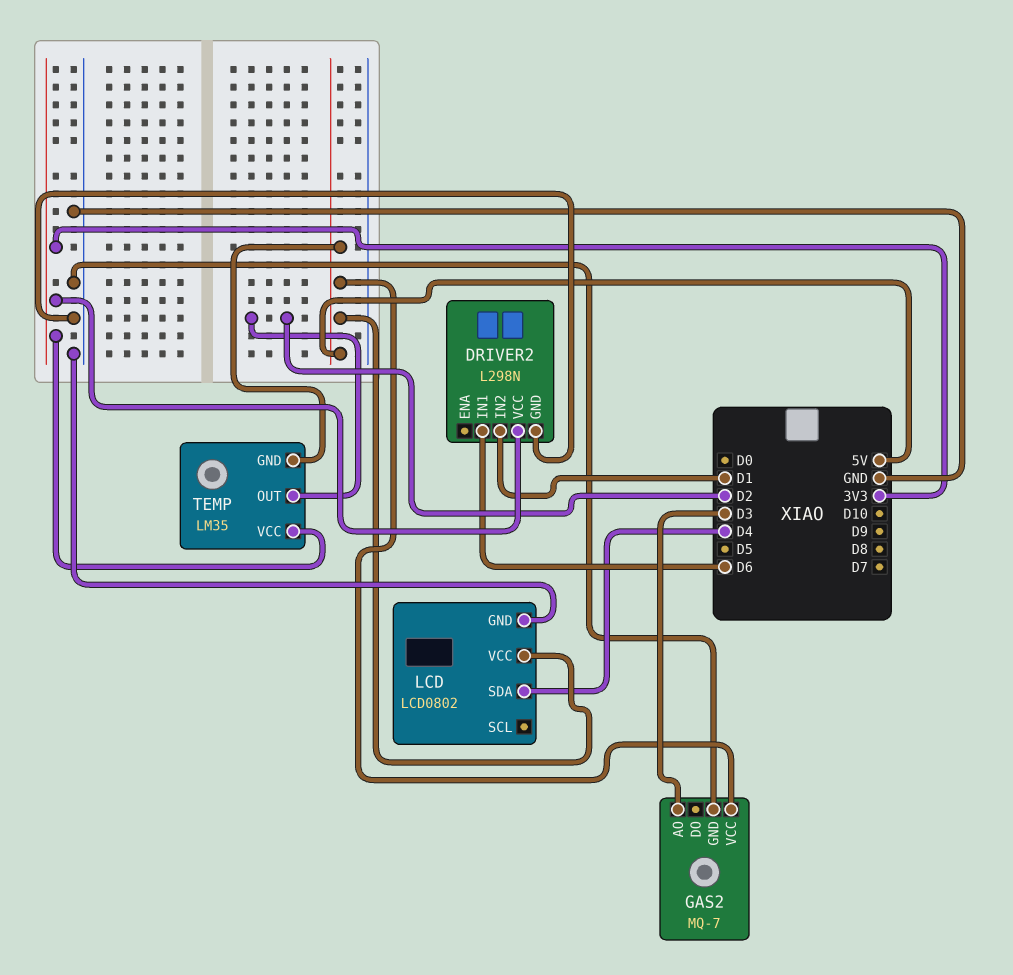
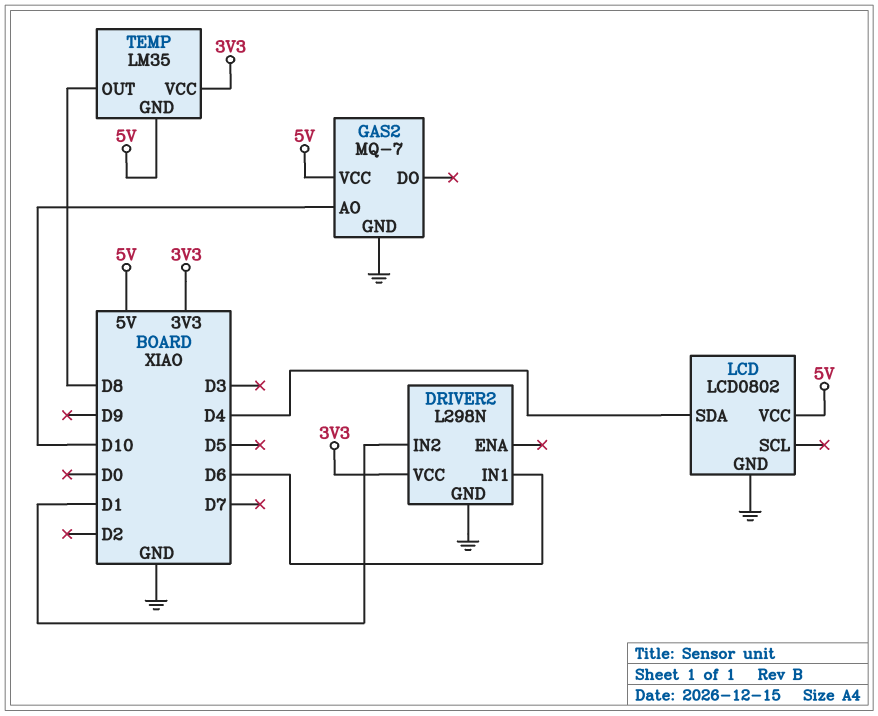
GAS2 pin AO: D3 -> D10
TEMP pin OUT: D2 -> D8

